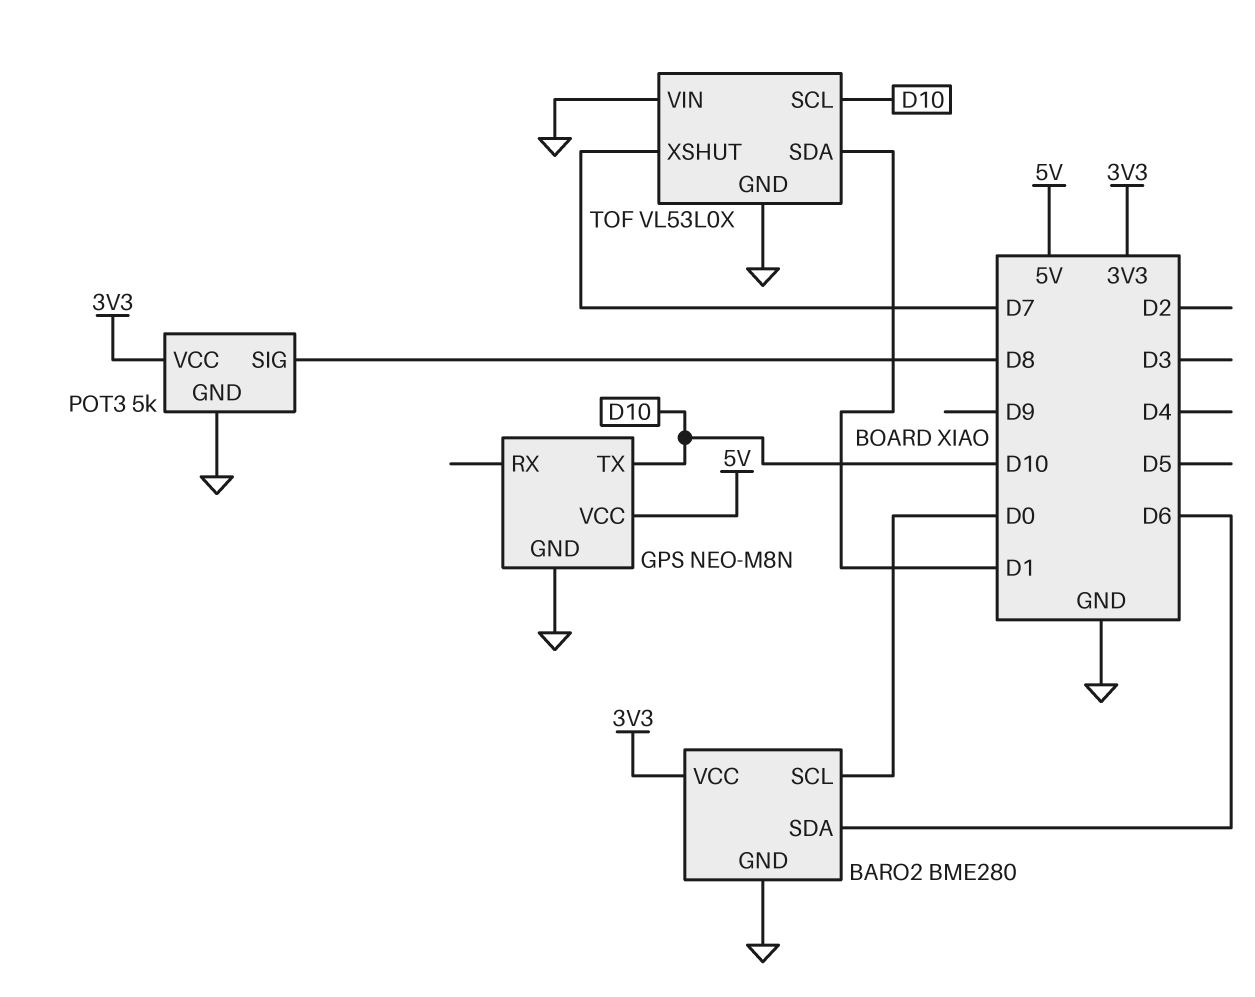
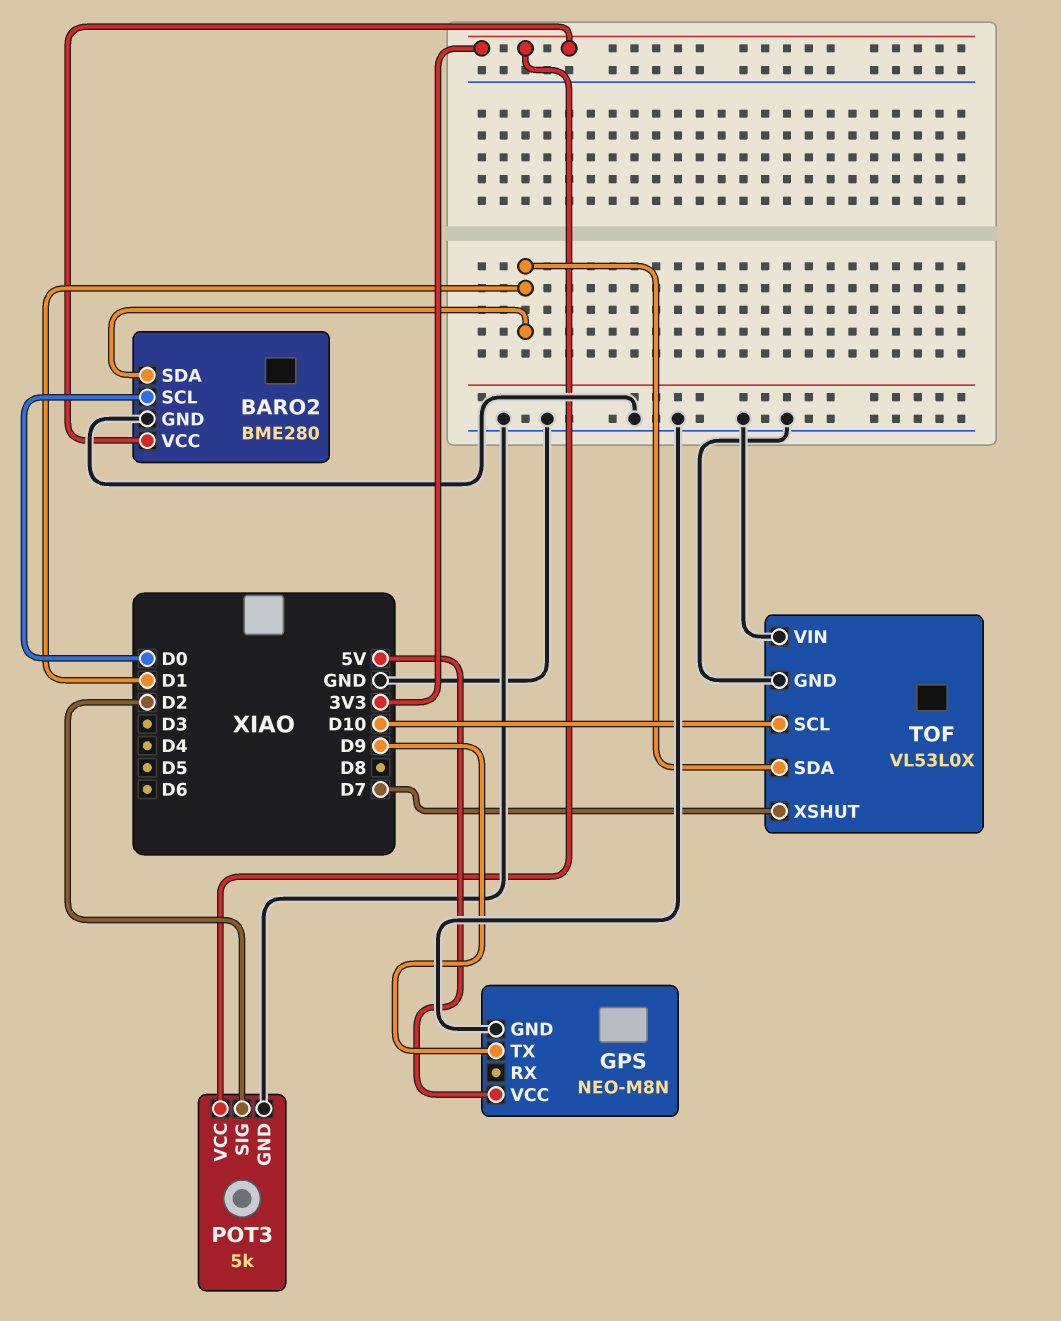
BARO2 pin SDA: D6 -> D1
GPS pin TX: D10 -> D9
POT3 pin SIG: D8 -> D2

